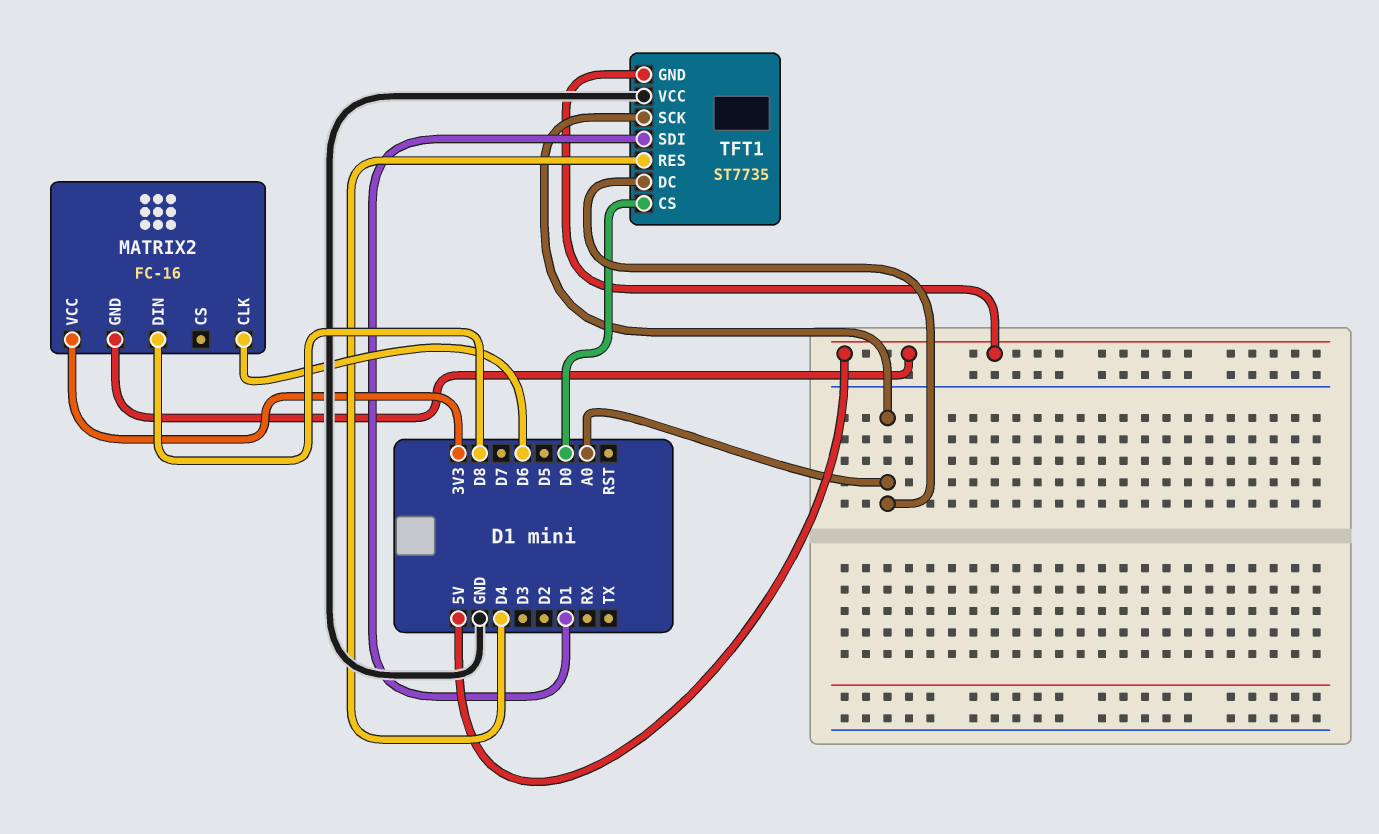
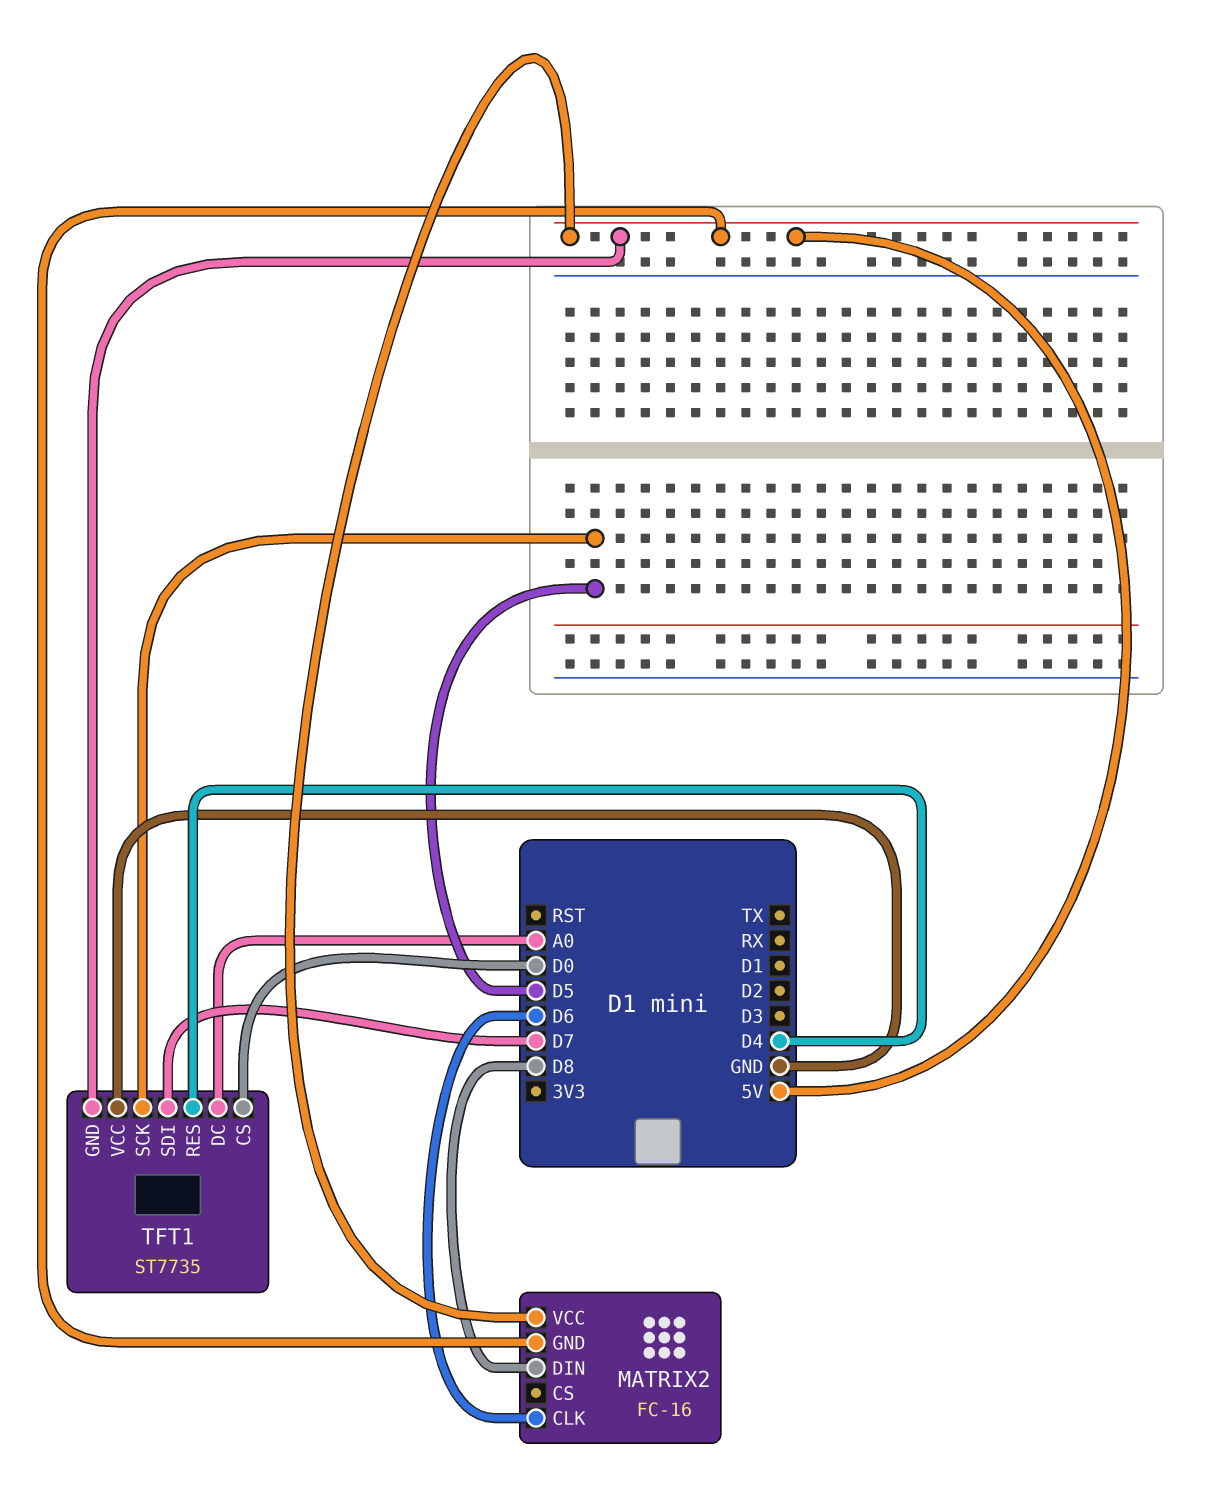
MATRIX2 pin VCC: 3V3 -> 5V
TFT1 pin SCK: A0 -> D5
TFT1 pin SDI: D1 -> D7

